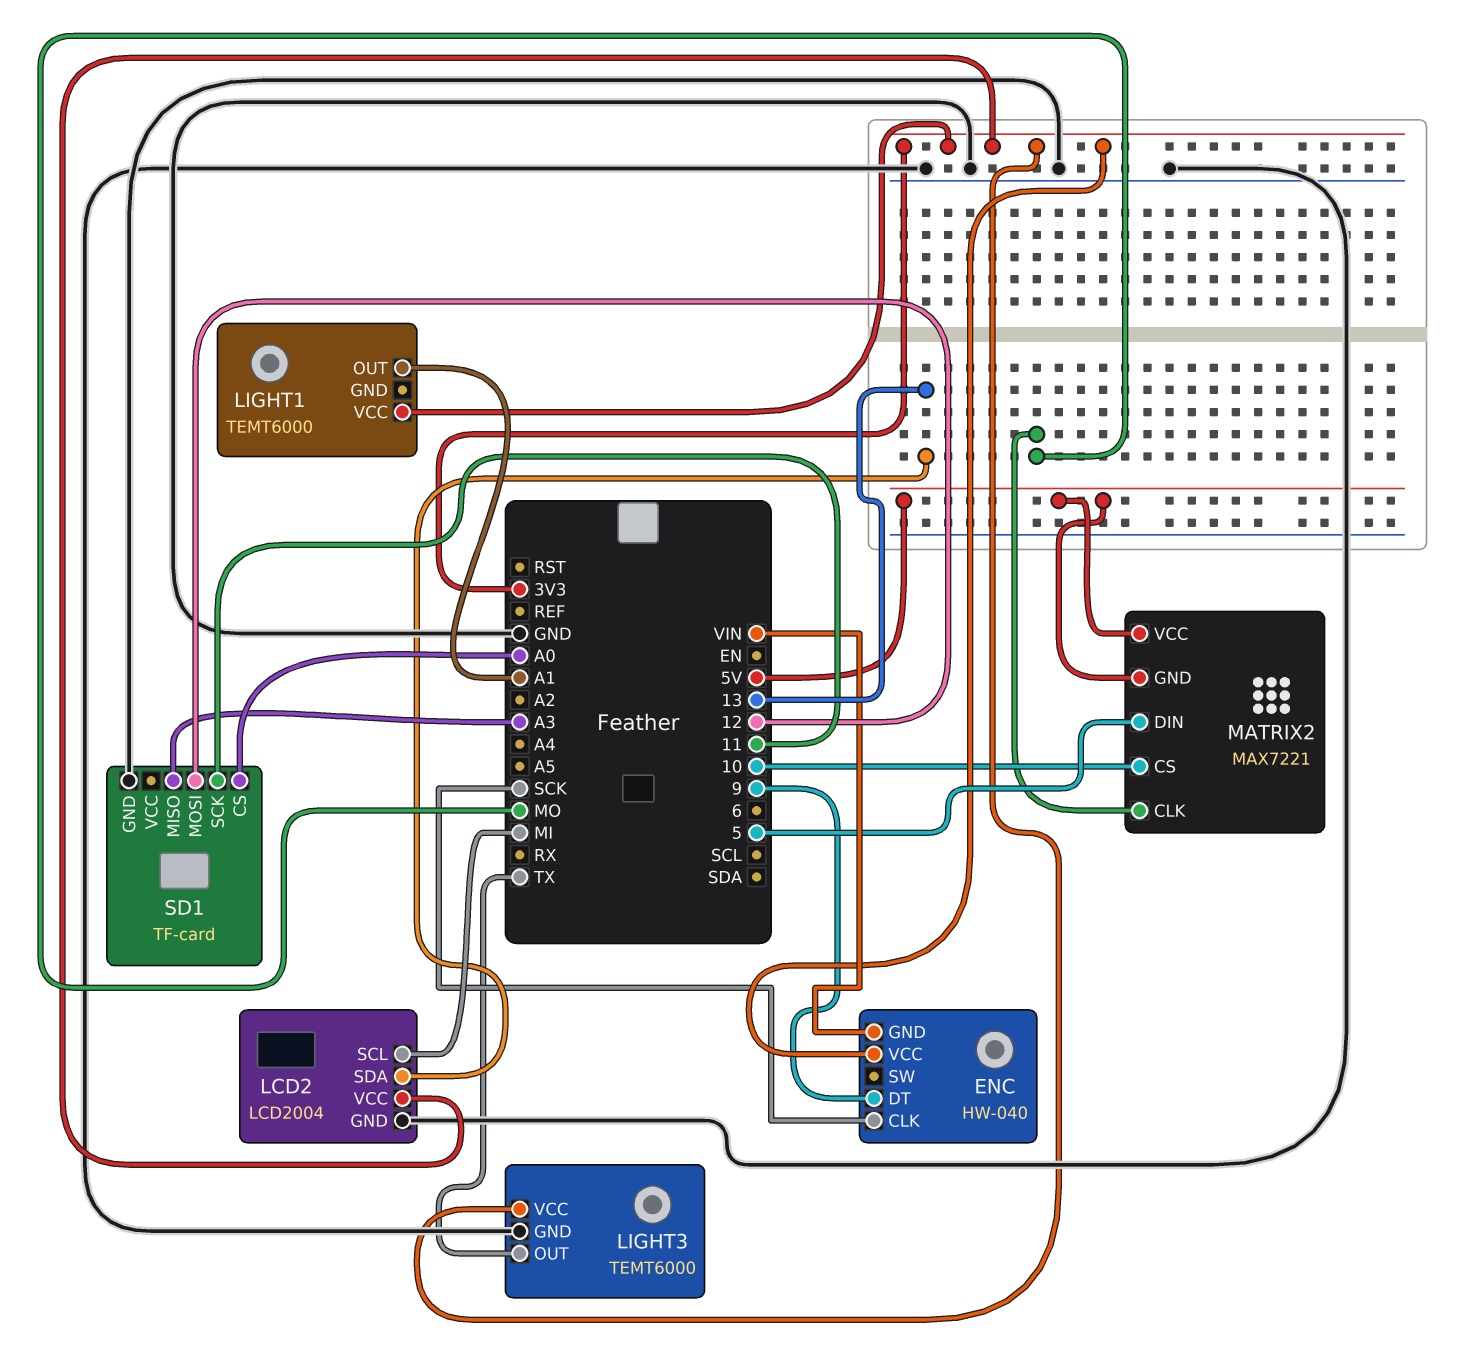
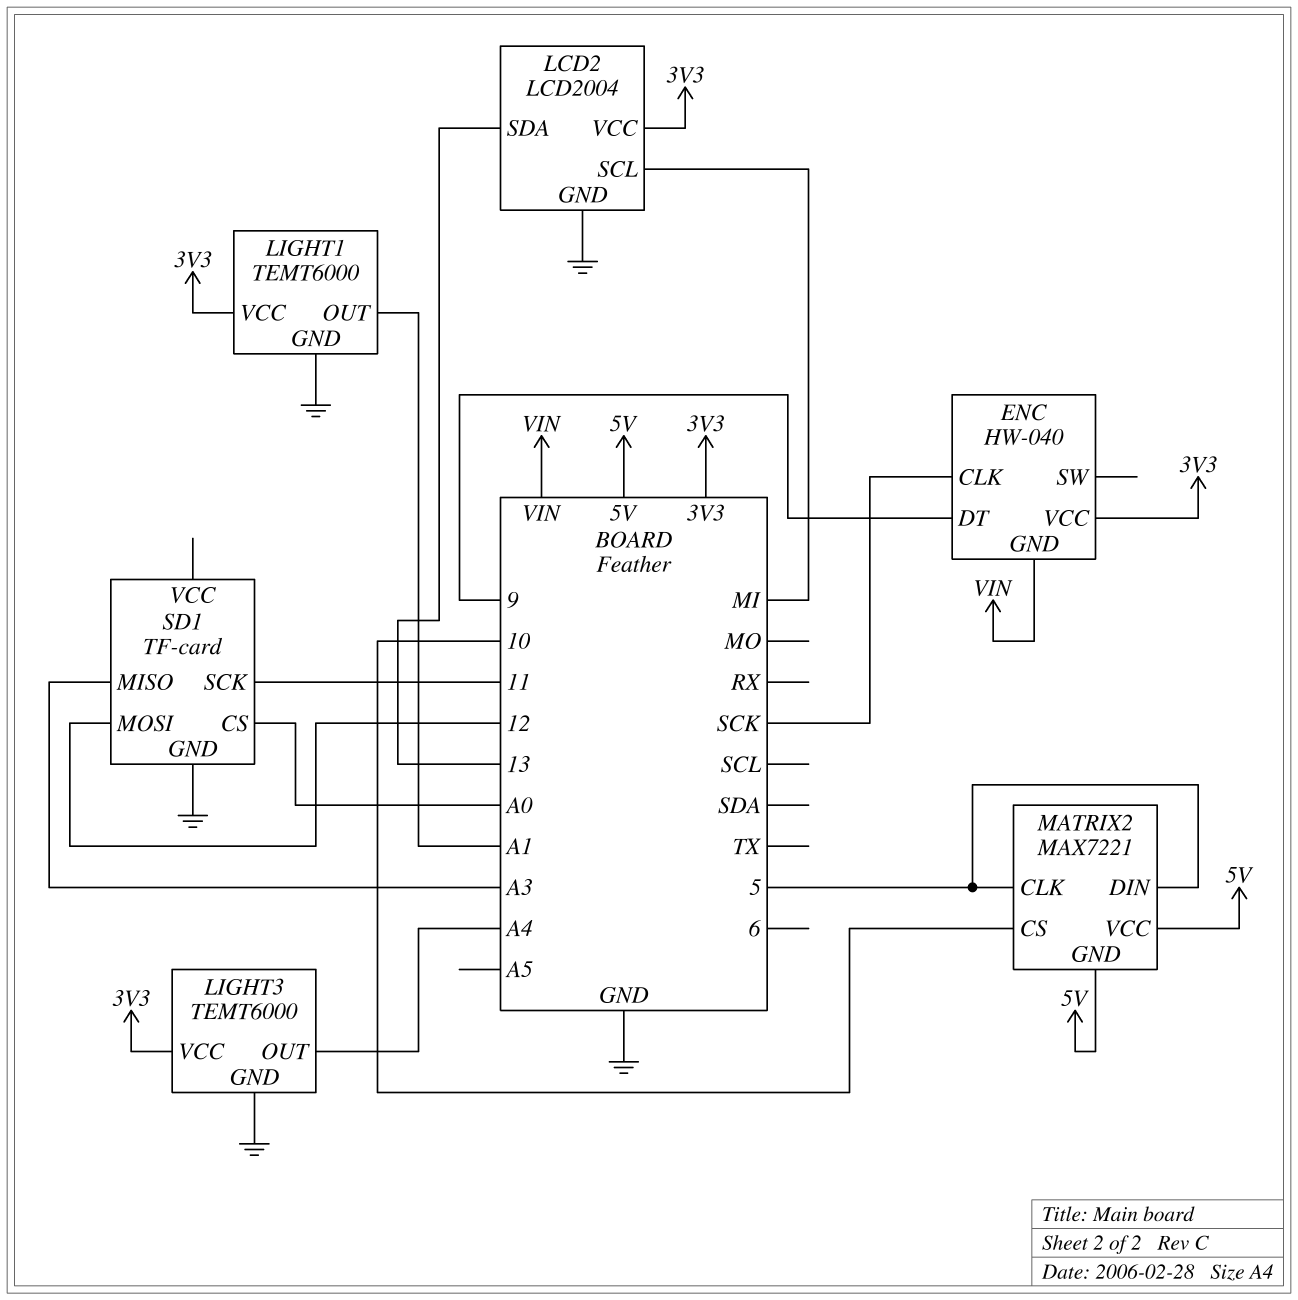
LIGHT1 pin GND: none -> GND
LIGHT3 pin OUT: TX -> A4
MATRIX2 pin CLK: MO -> 5

